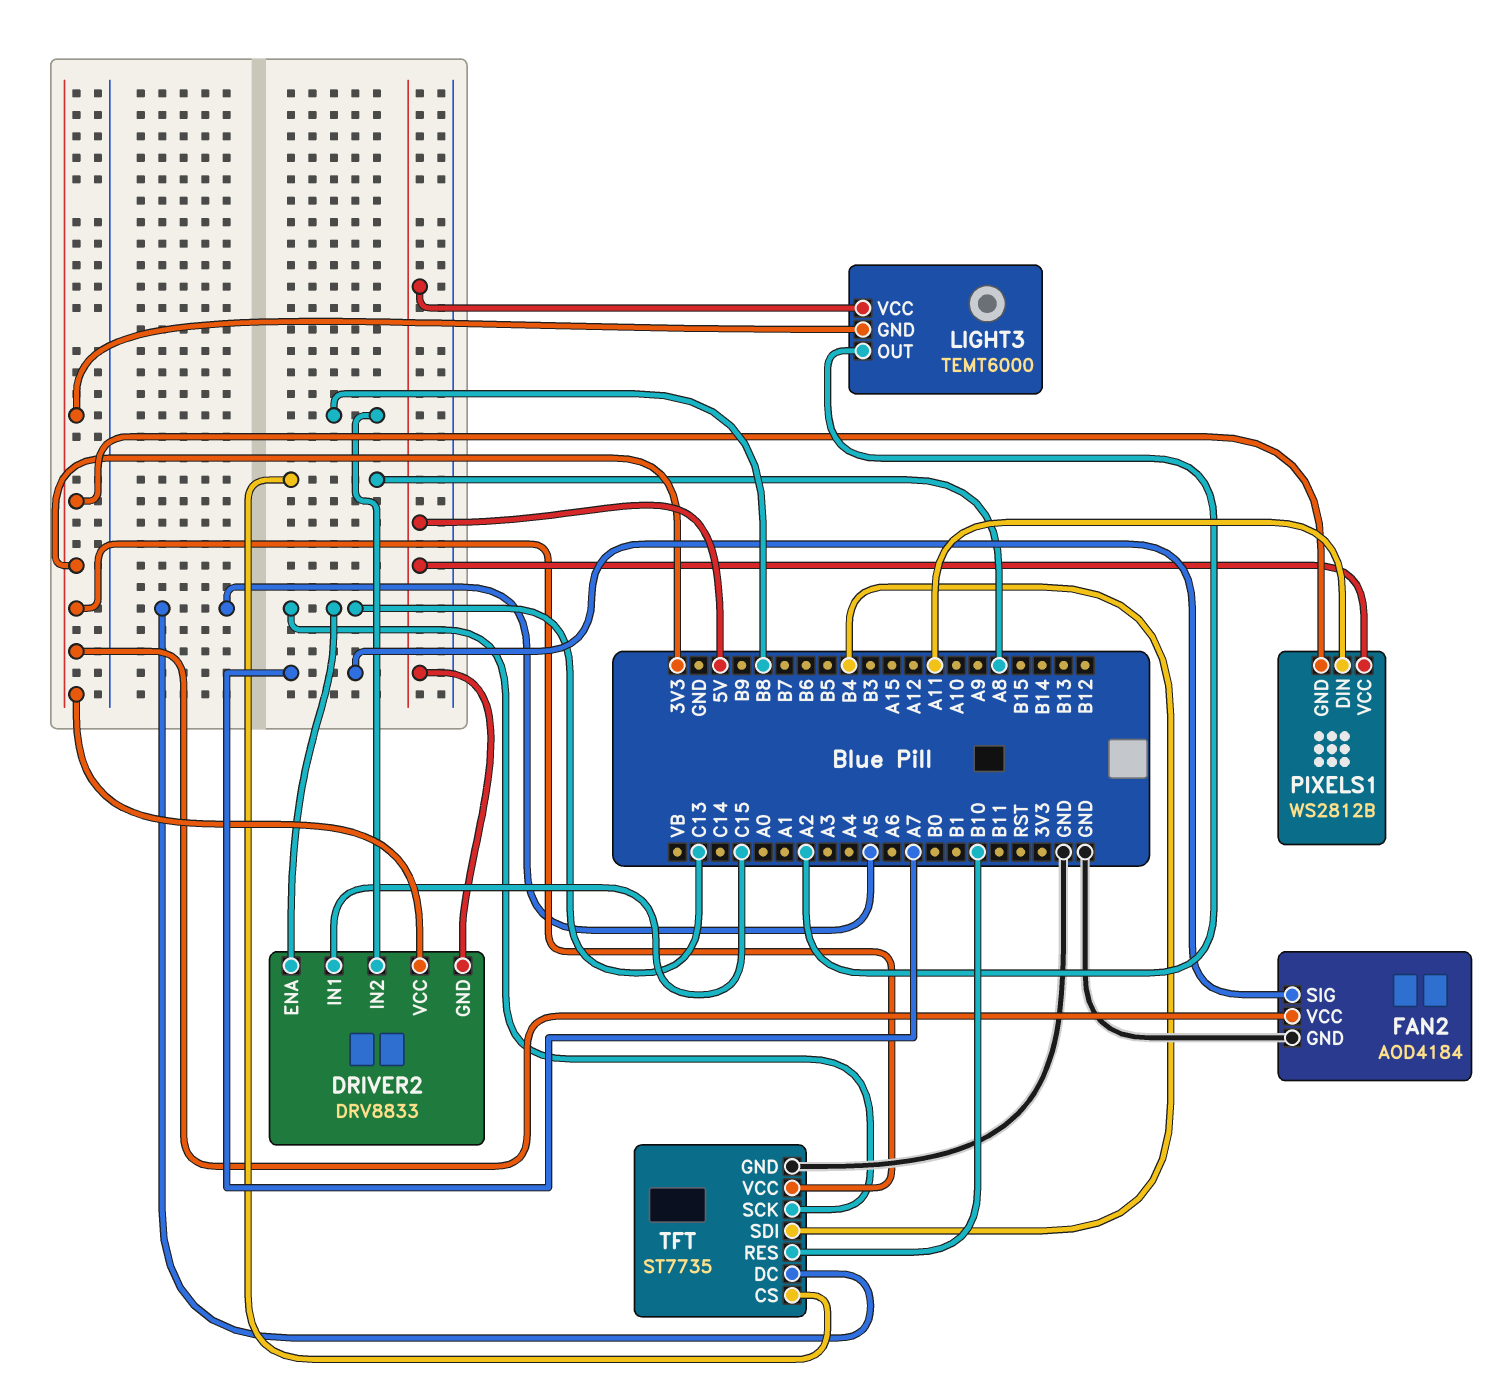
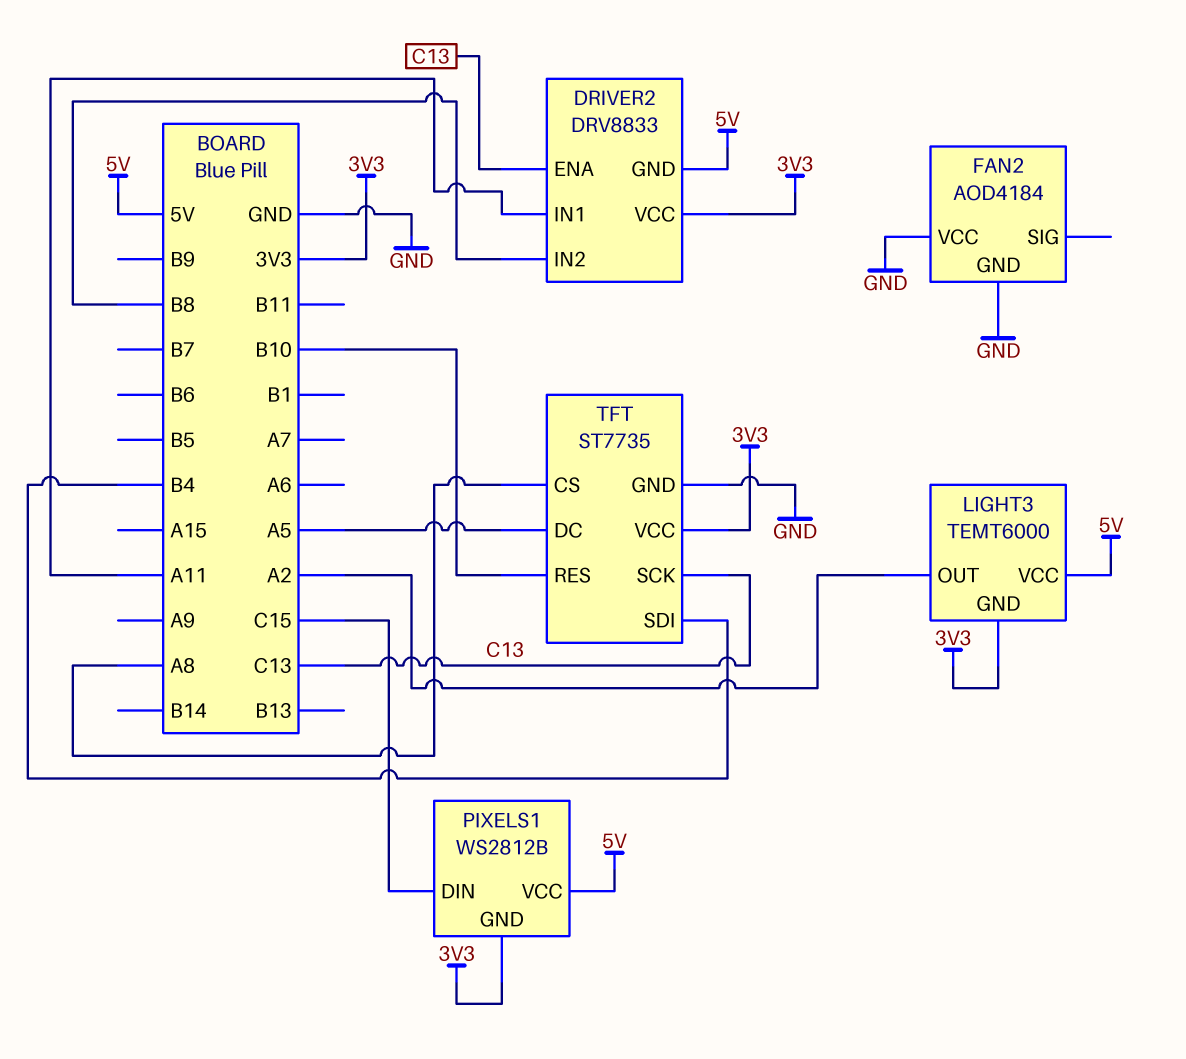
DRIVER2 pin IN1: C15 -> A11
FAN2 pin SIG: A7 -> none
FAN2 pin VCC: 3V3 -> GND
PIXELS1 pin DIN: A11 -> C15

